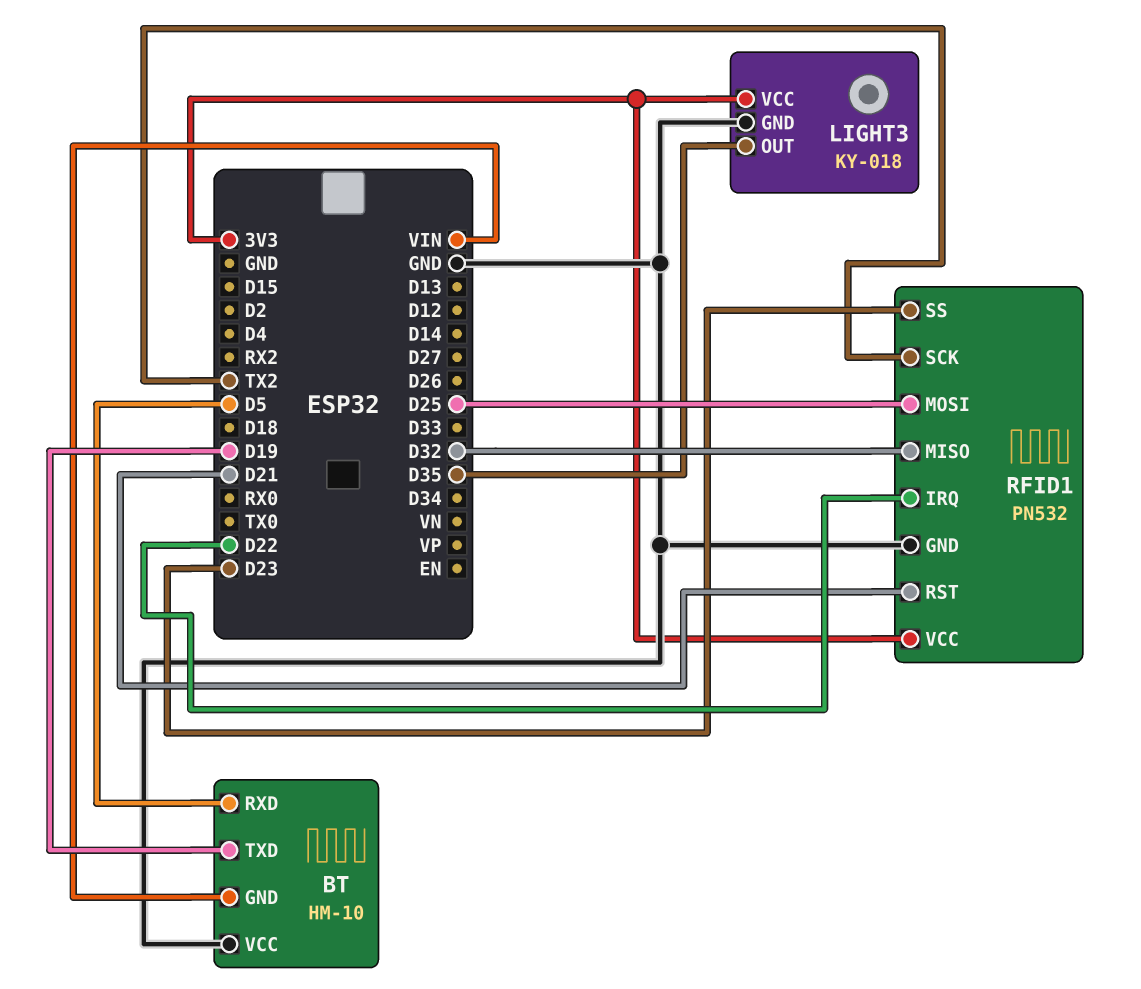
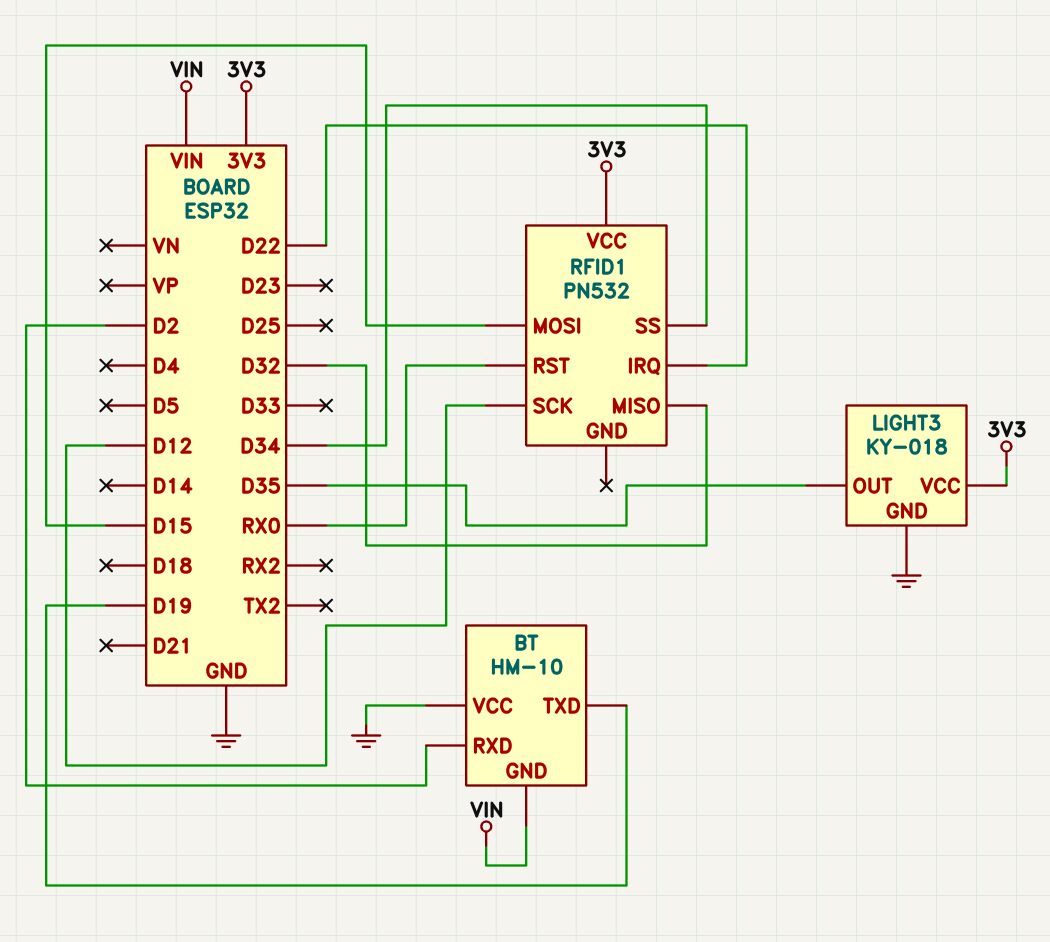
BT pin RXD: D5 -> D2
RFID1 pin GND: GND -> none
RFID1 pin MOSI: D25 -> D15
RFID1 pin RST: D21 -> RX0
RFID1 pin SCK: TX2 -> D12
RFID1 pin SS: D23 -> D34

